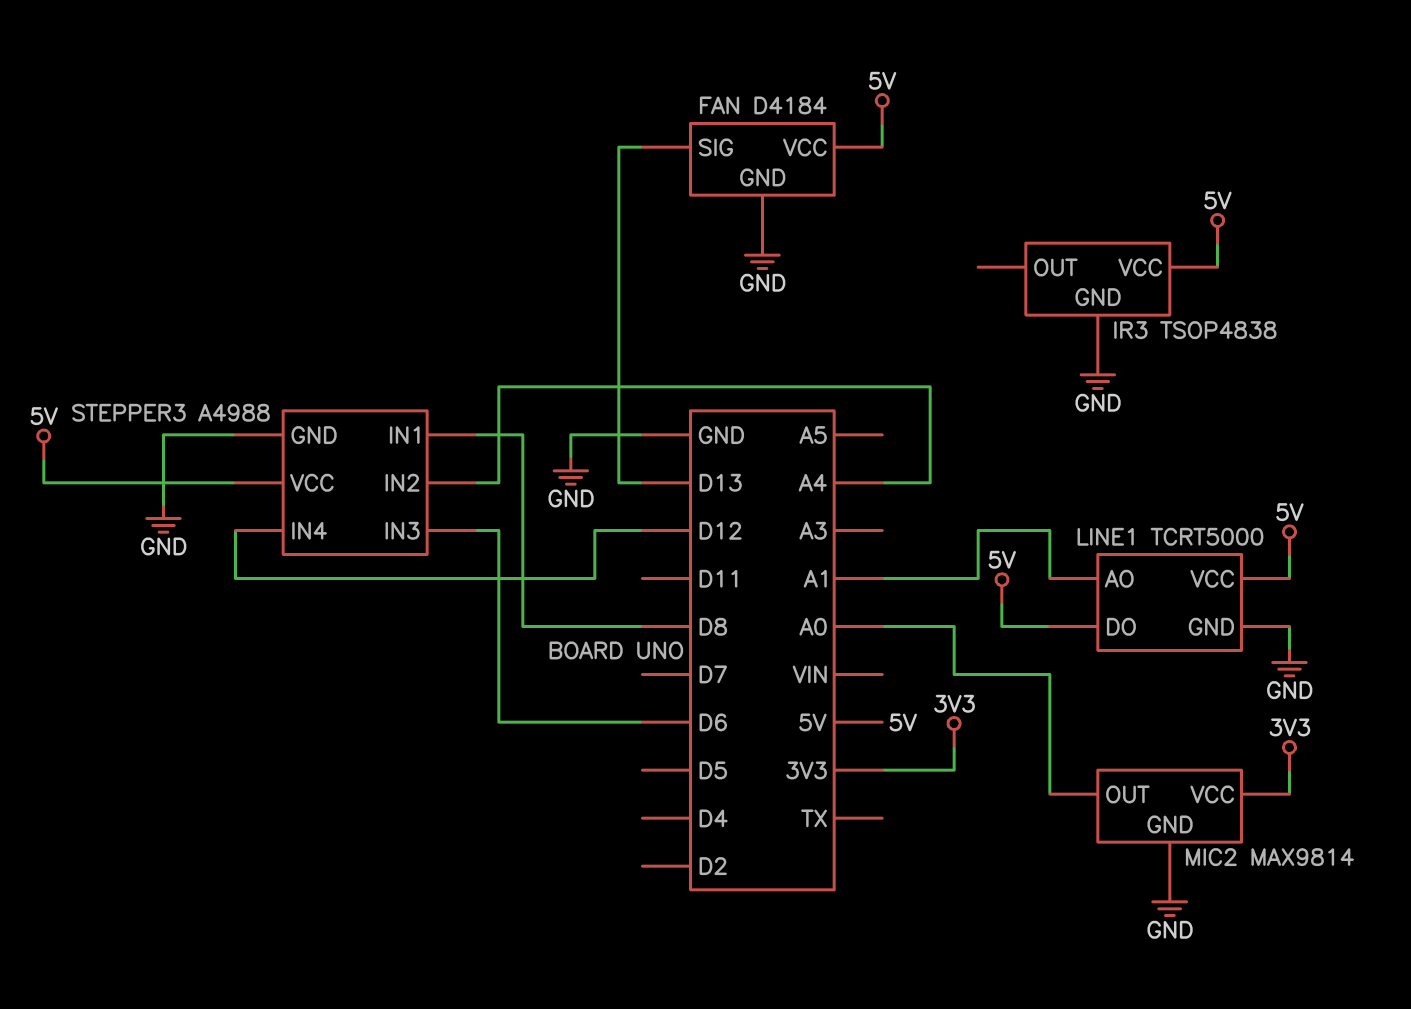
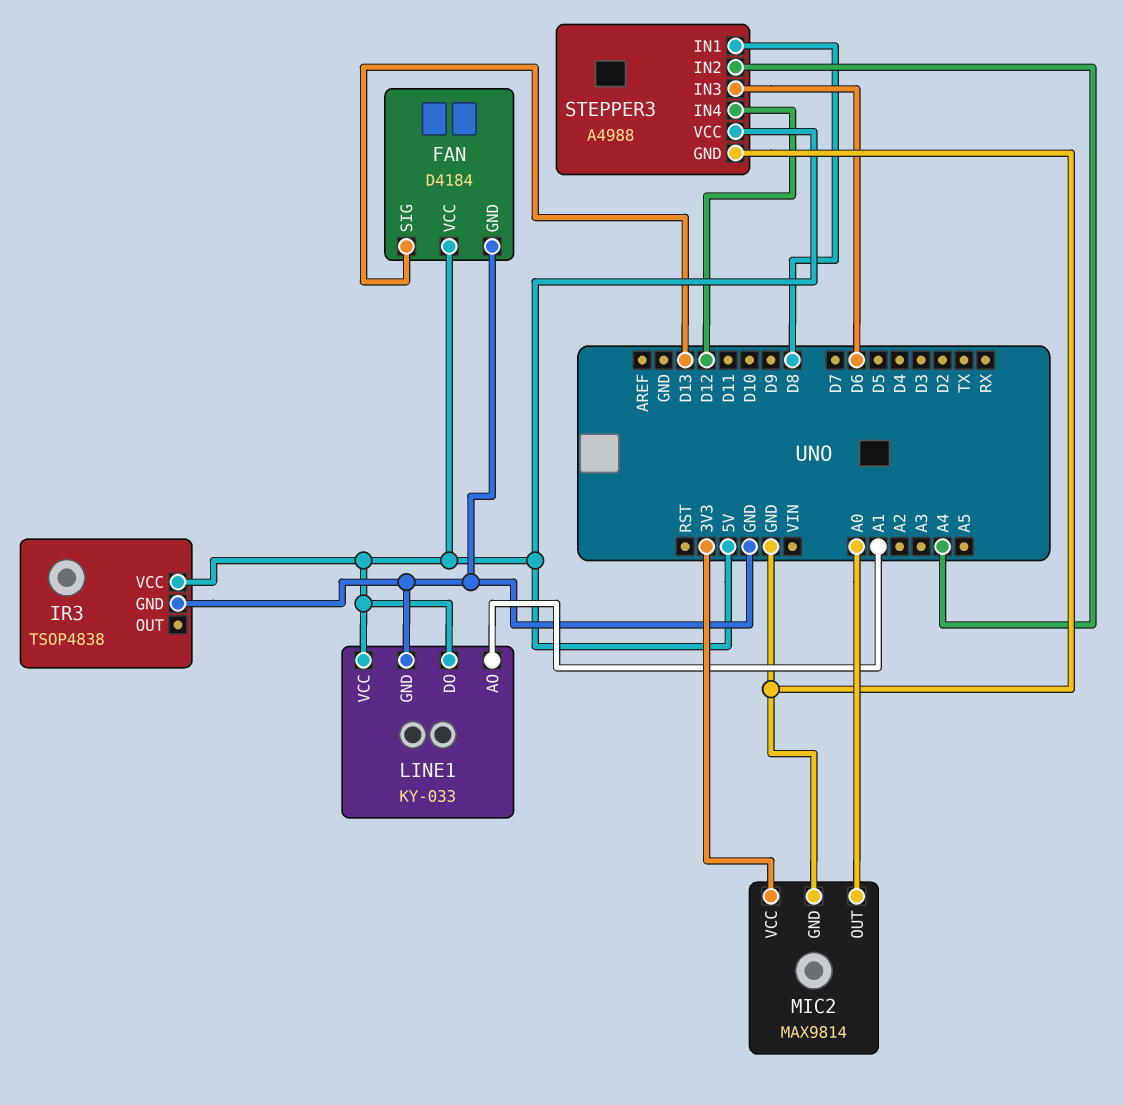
LINE1: TCRT5000 -> KY-033

